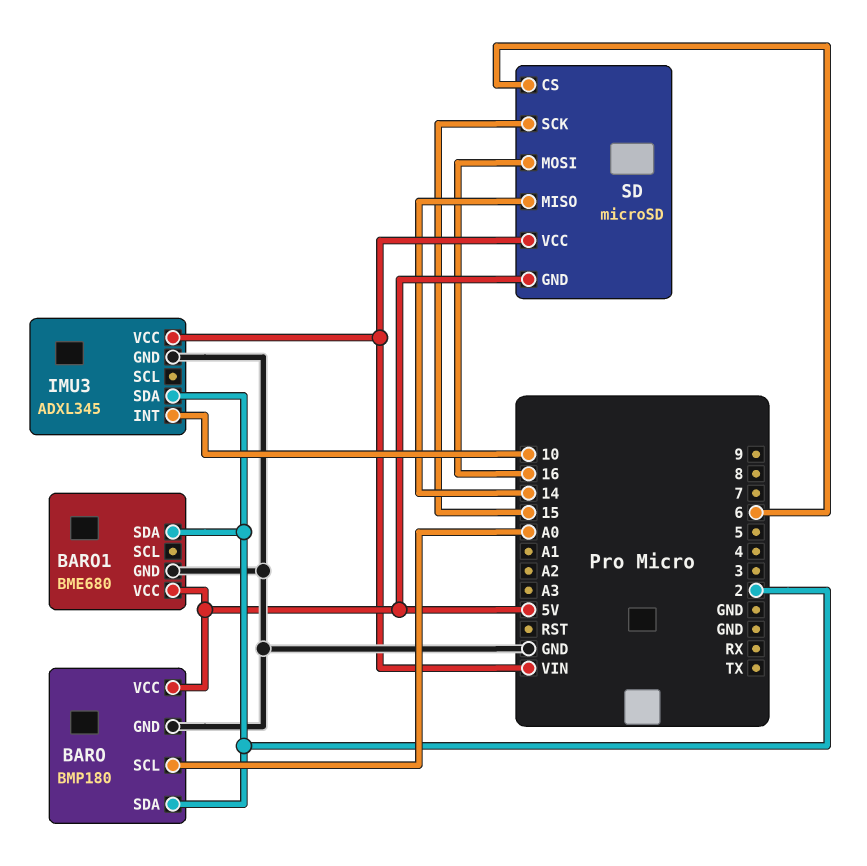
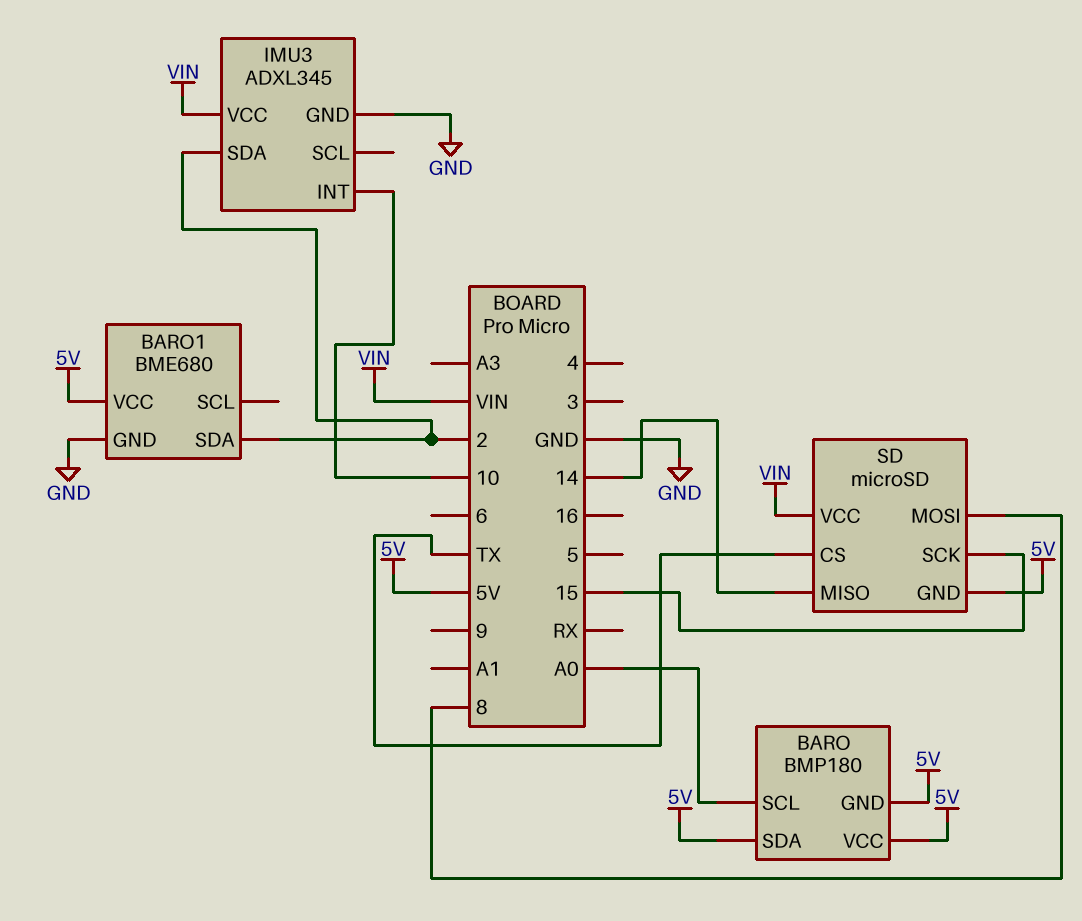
BARO pin GND: GND -> 5V
BARO pin SDA: 2 -> 5V
SD pin CS: 6 -> TX
SD pin MOSI: 16 -> 8

